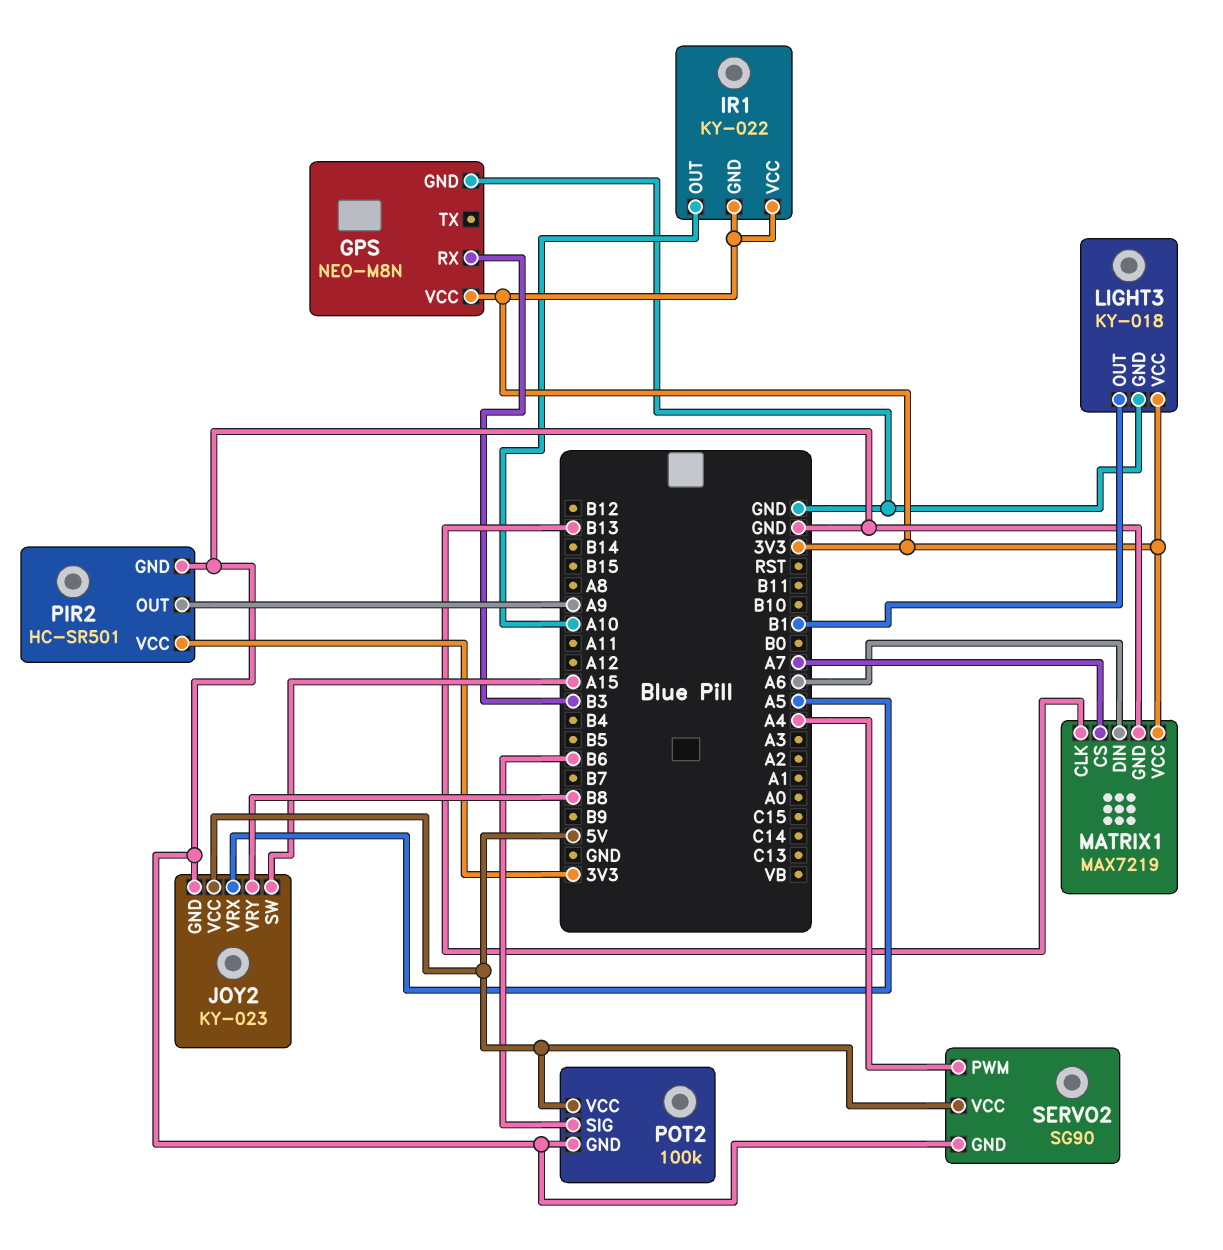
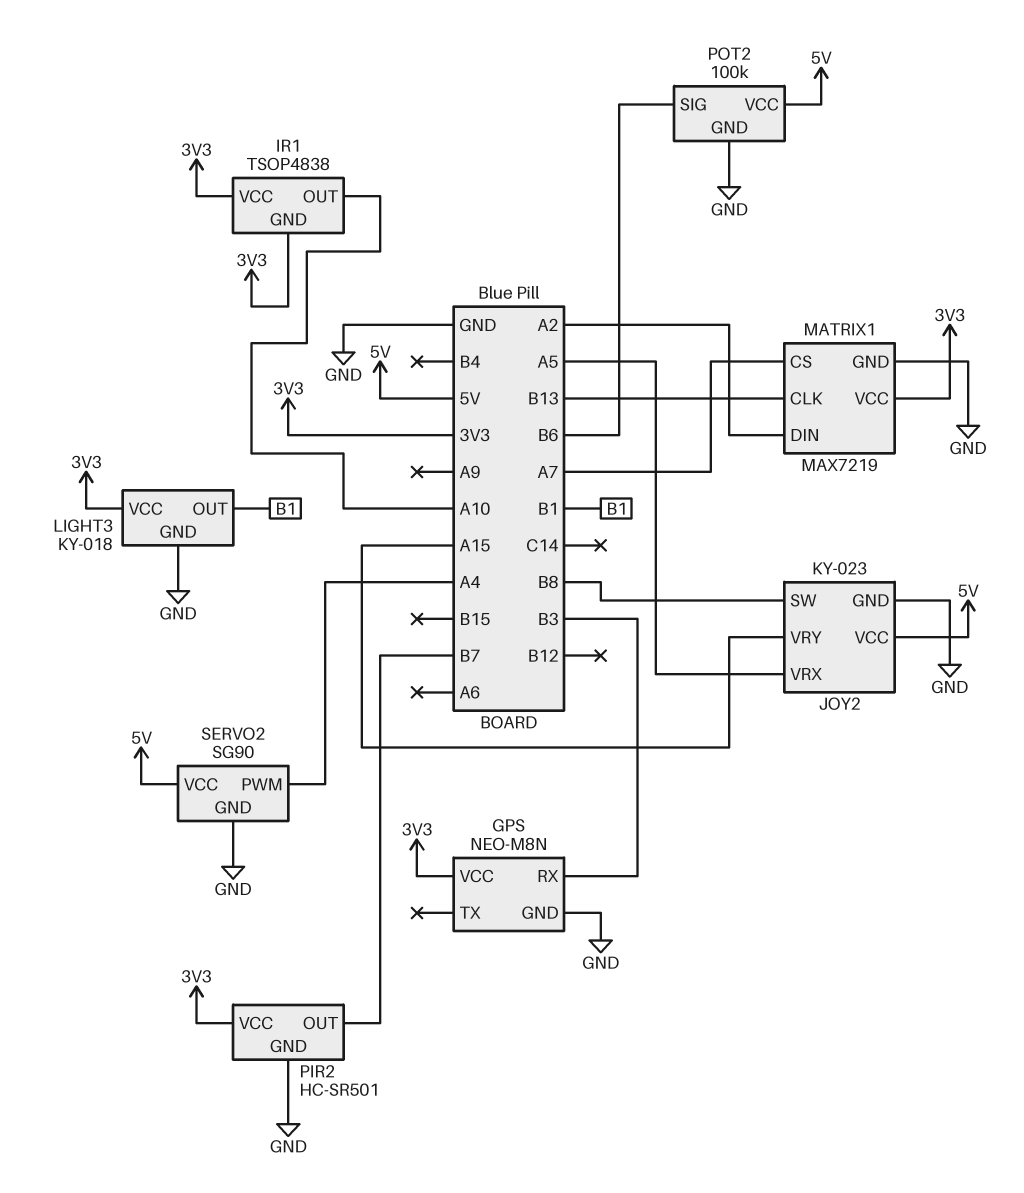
IR1: KY-022 -> TSOP4838
JOY2 pin SW: A15 -> B8
JOY2 pin VRY: B8 -> A15
MATRIX1 pin DIN: A6 -> A2
PIR2 pin OUT: A9 -> B7

